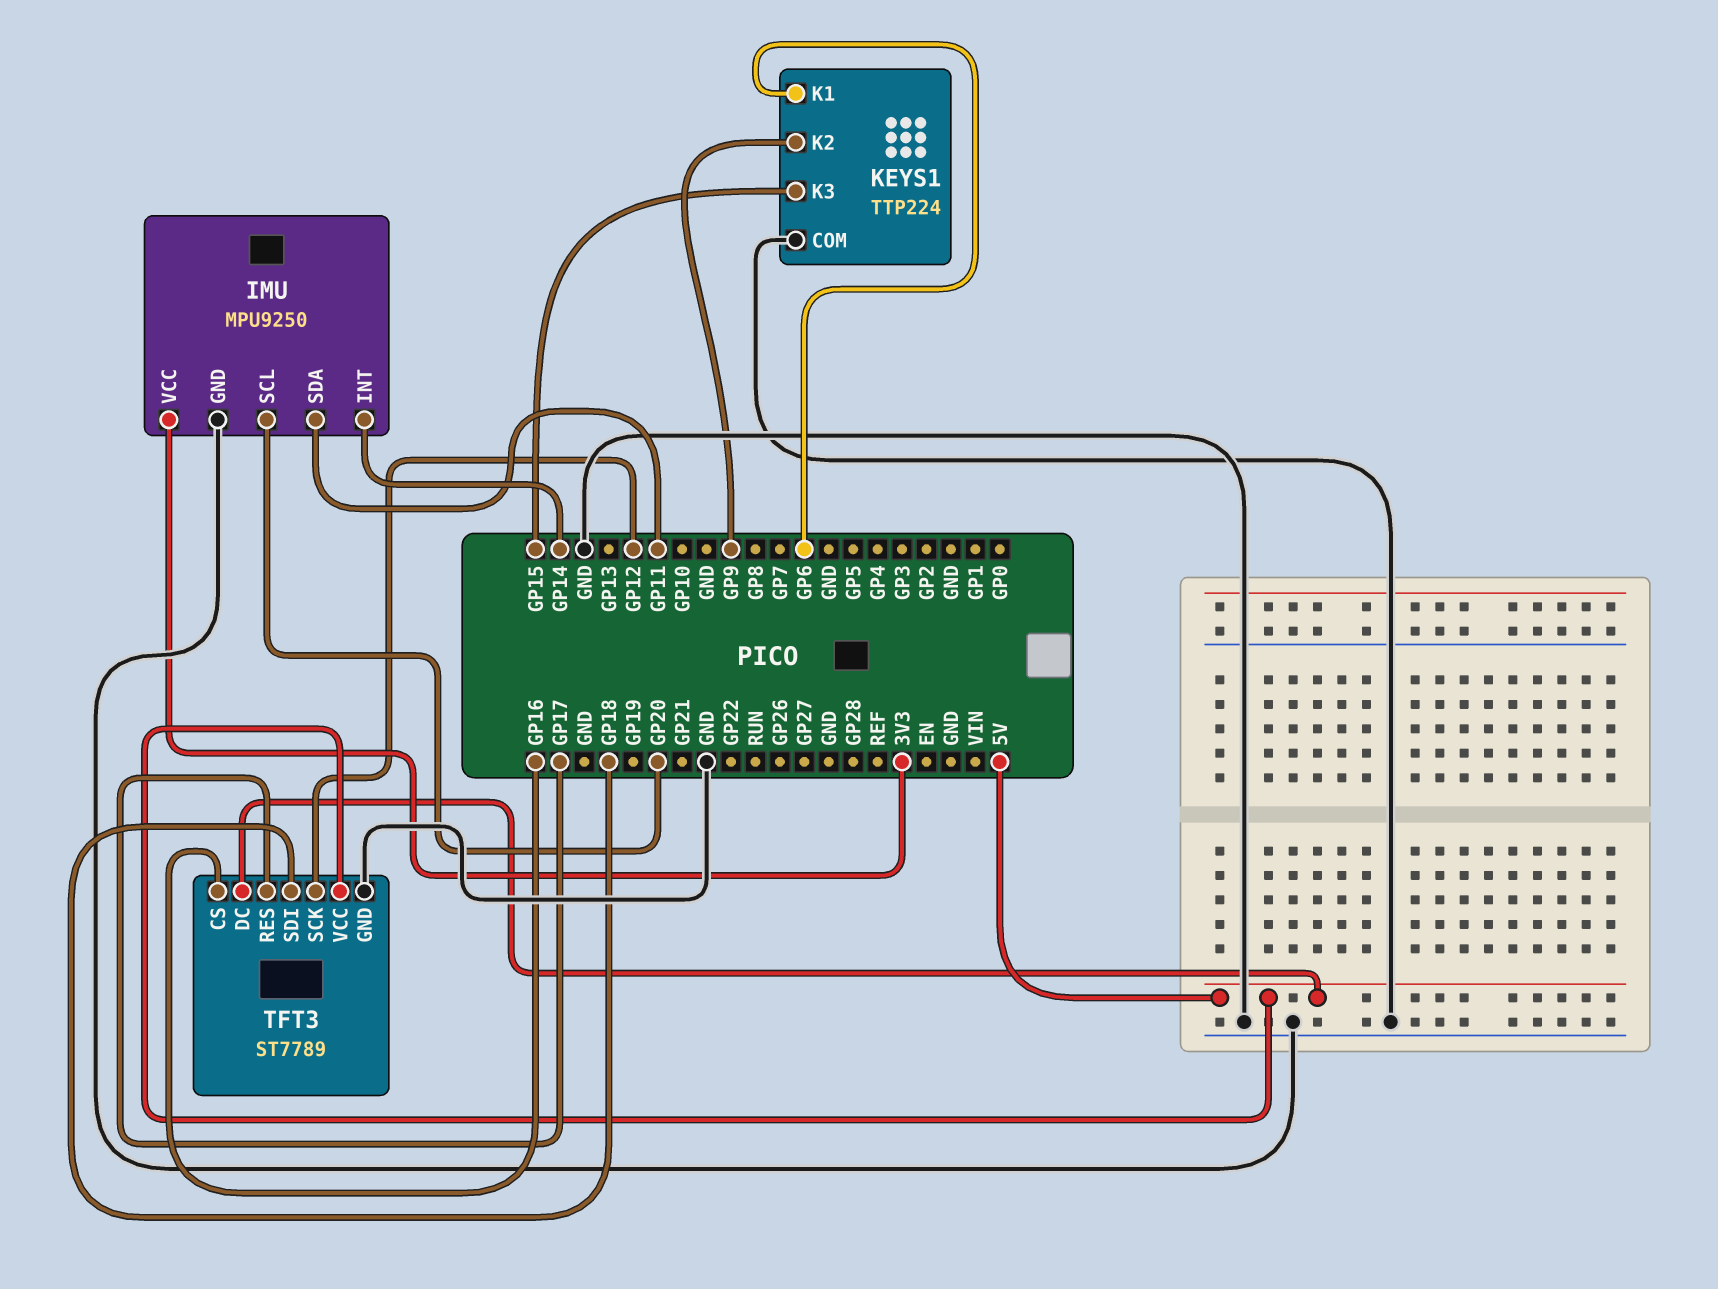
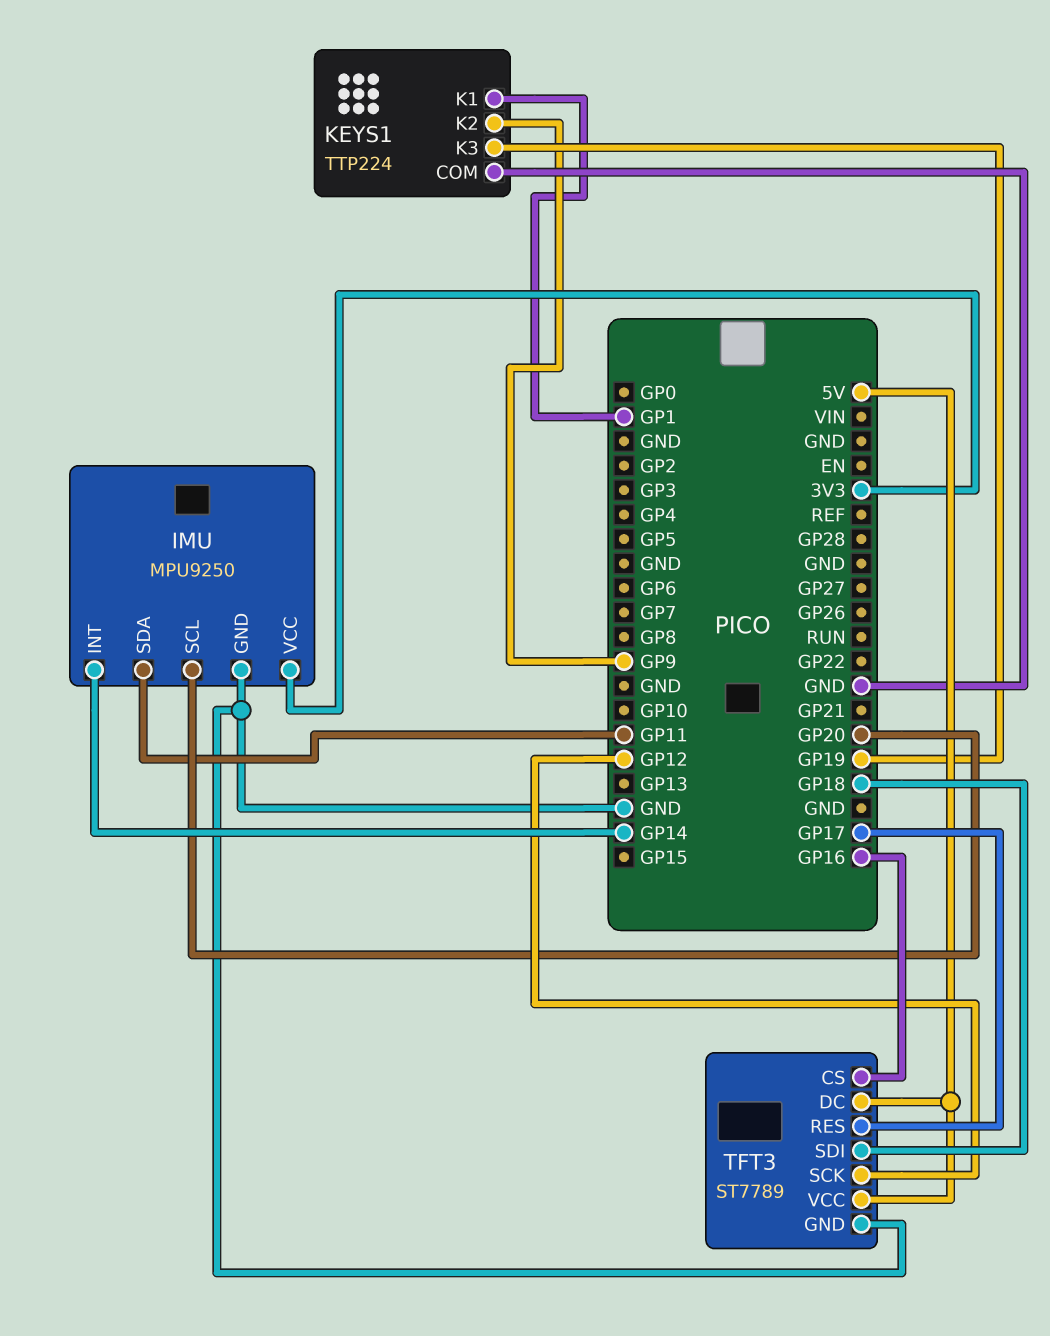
KEYS1 pin K1: GP6 -> GP1
KEYS1 pin K3: GP15 -> GP19

